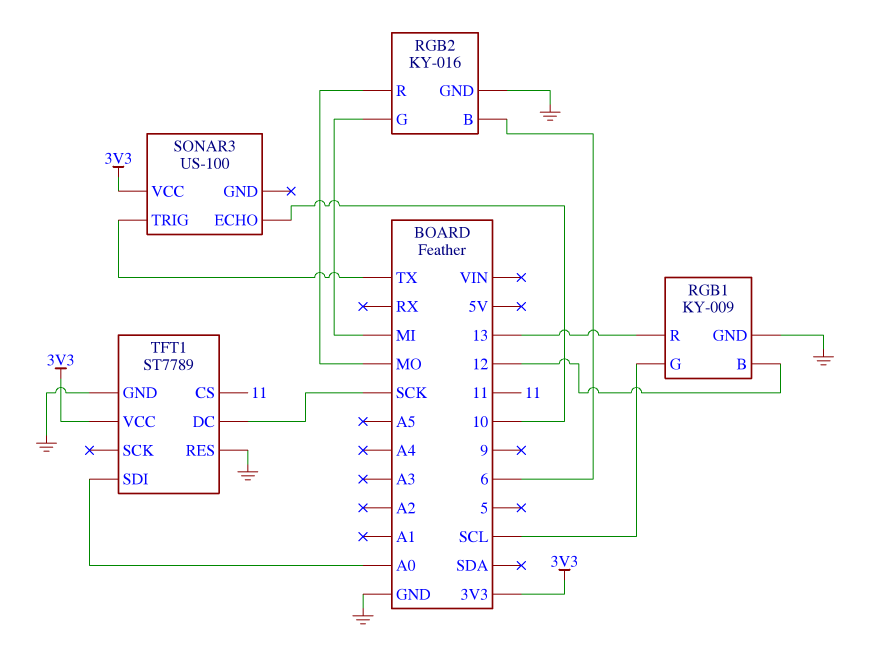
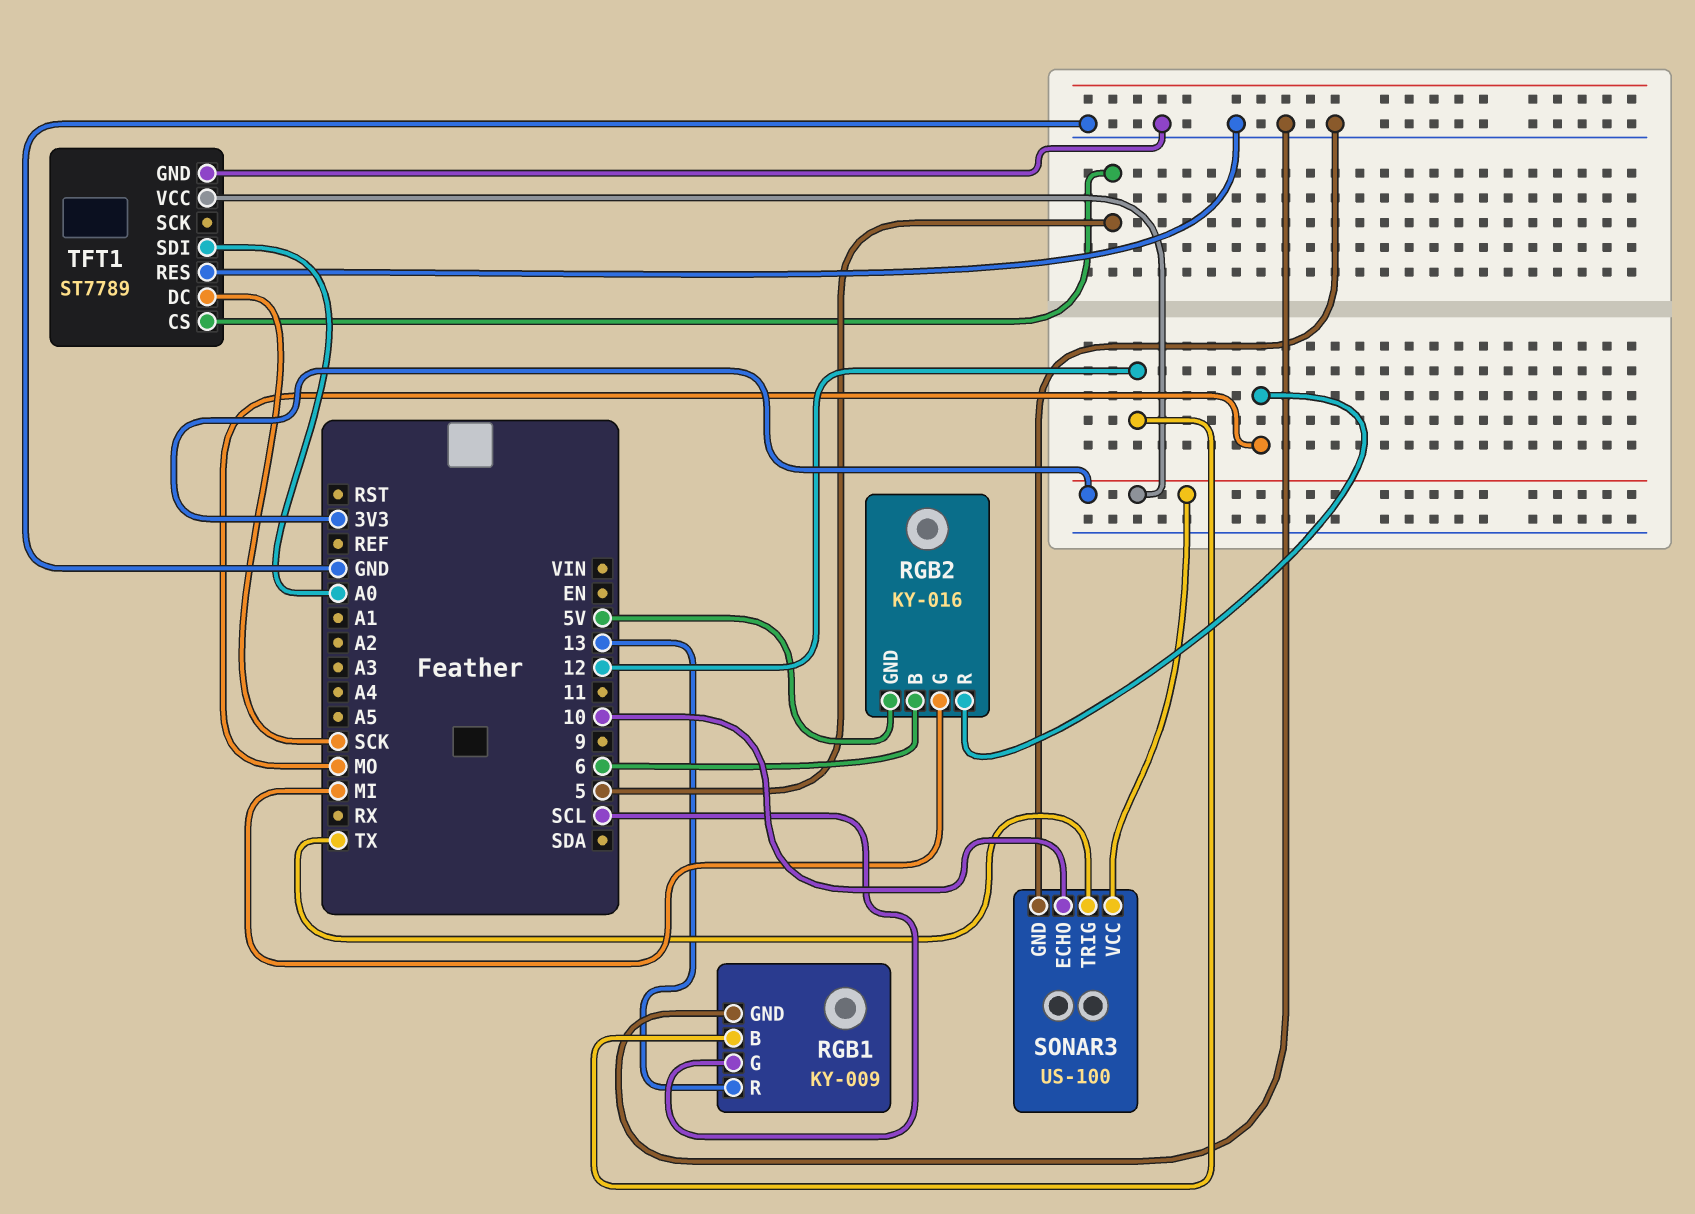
RGB2 pin GND: GND -> 5V
SONAR3 pin GND: none -> GND
TFT1 pin CS: 11 -> 5

